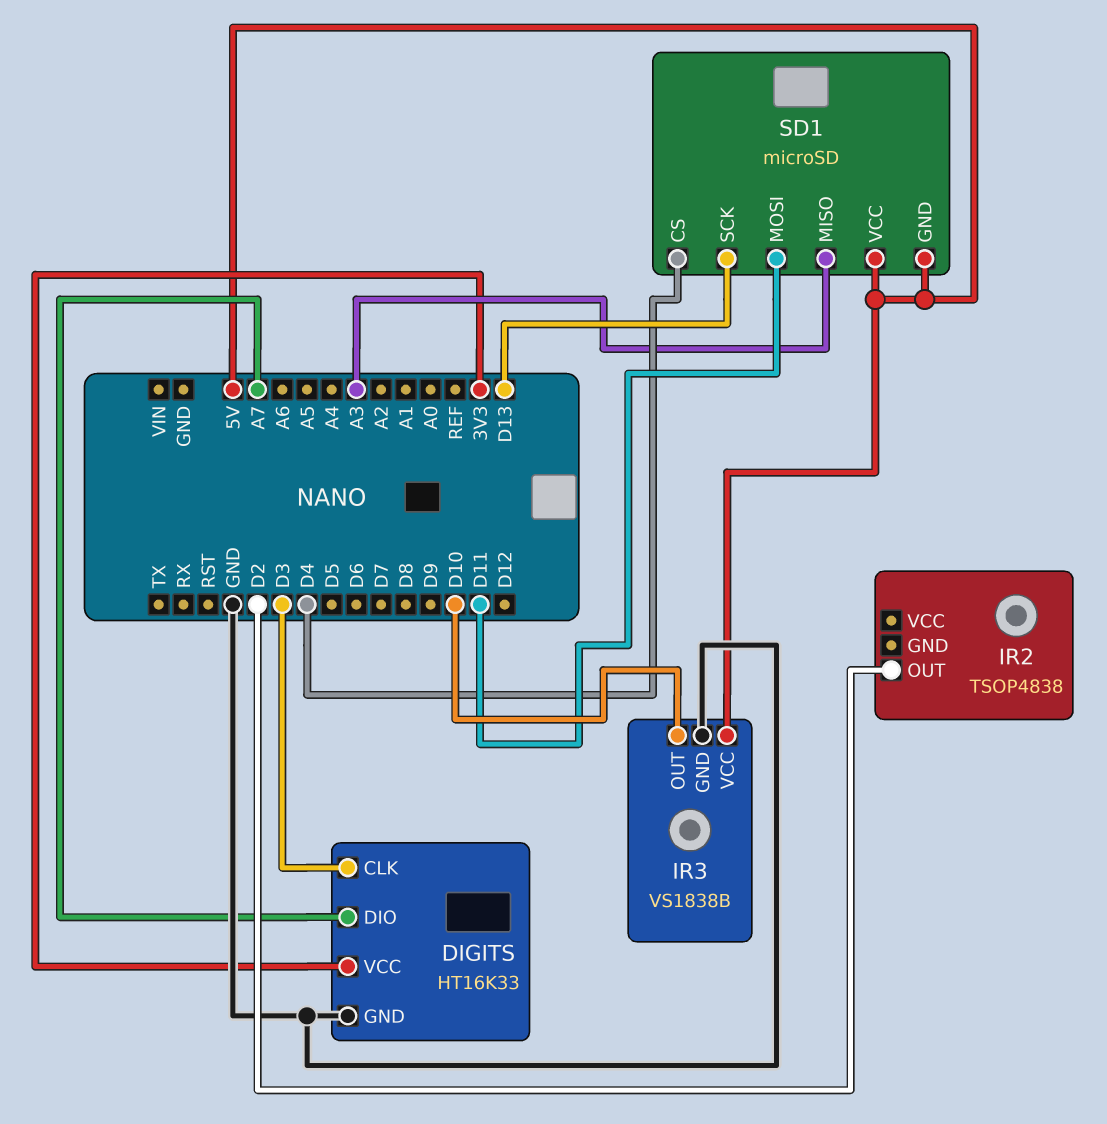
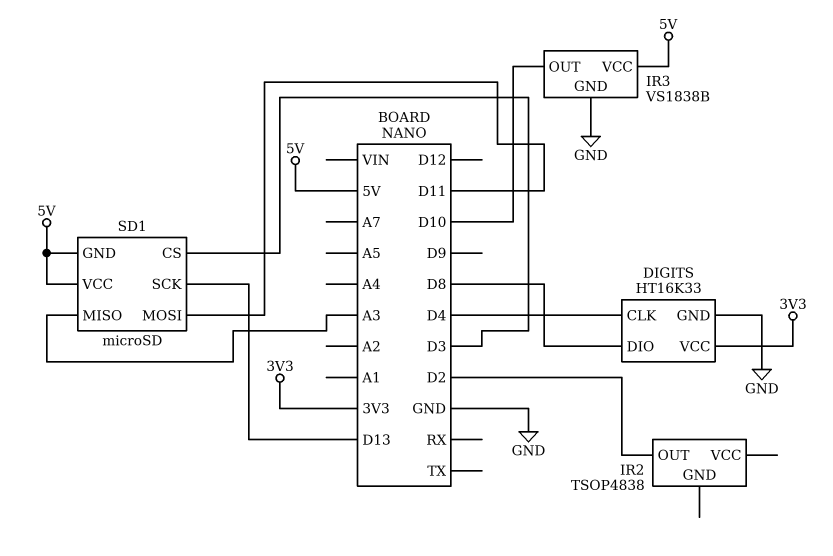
DIGITS pin CLK: D3 -> D4
DIGITS pin DIO: A7 -> D8
SD1 pin CS: D4 -> D3

